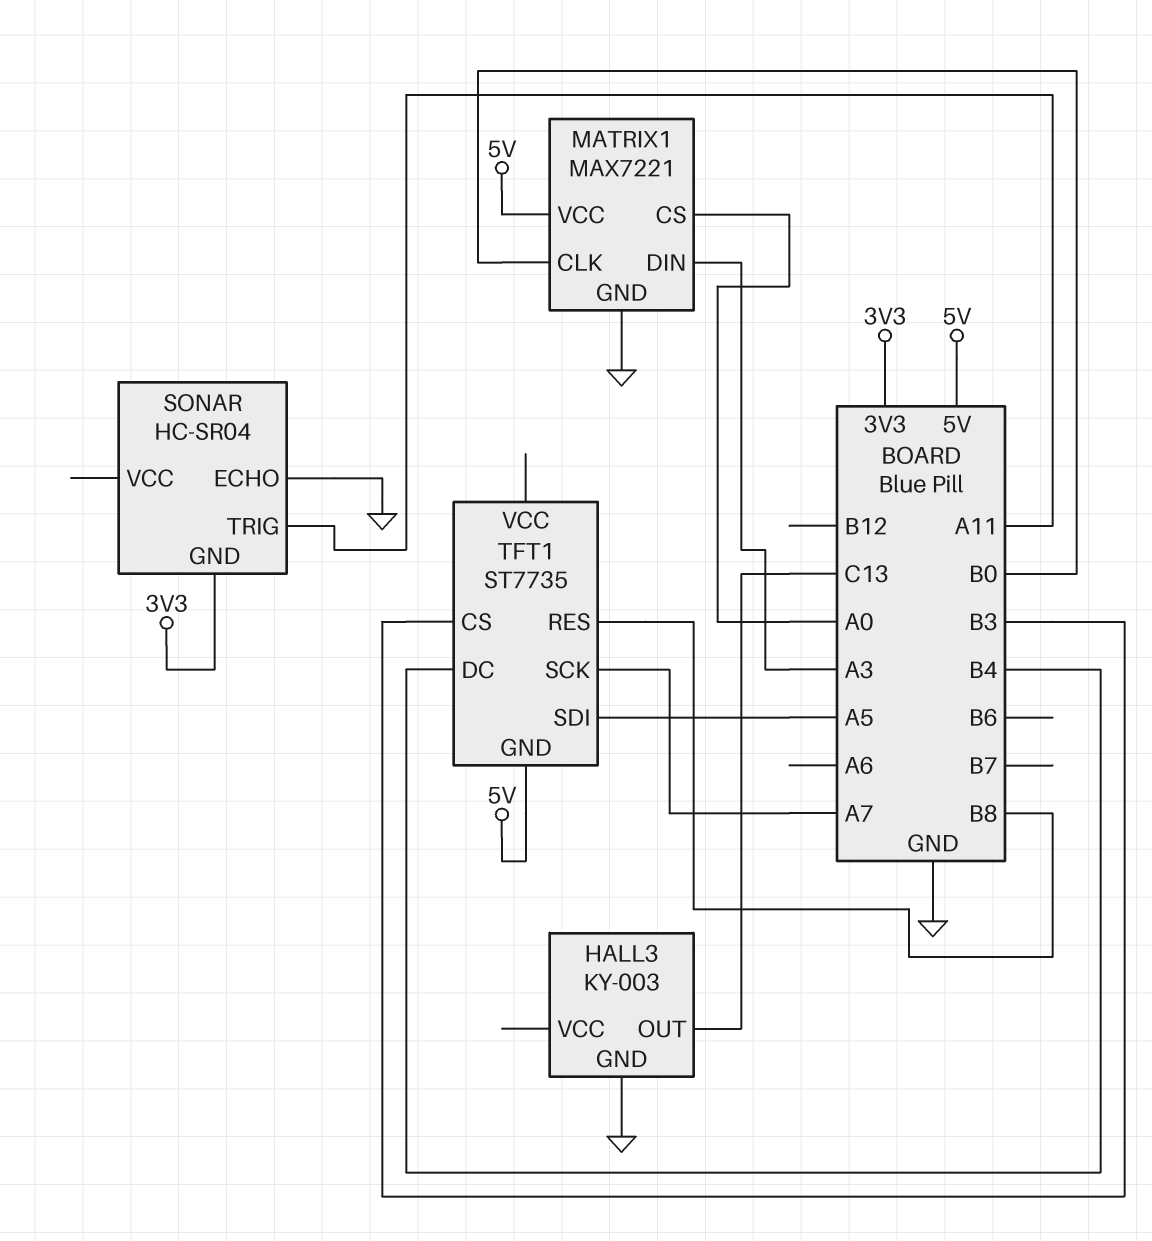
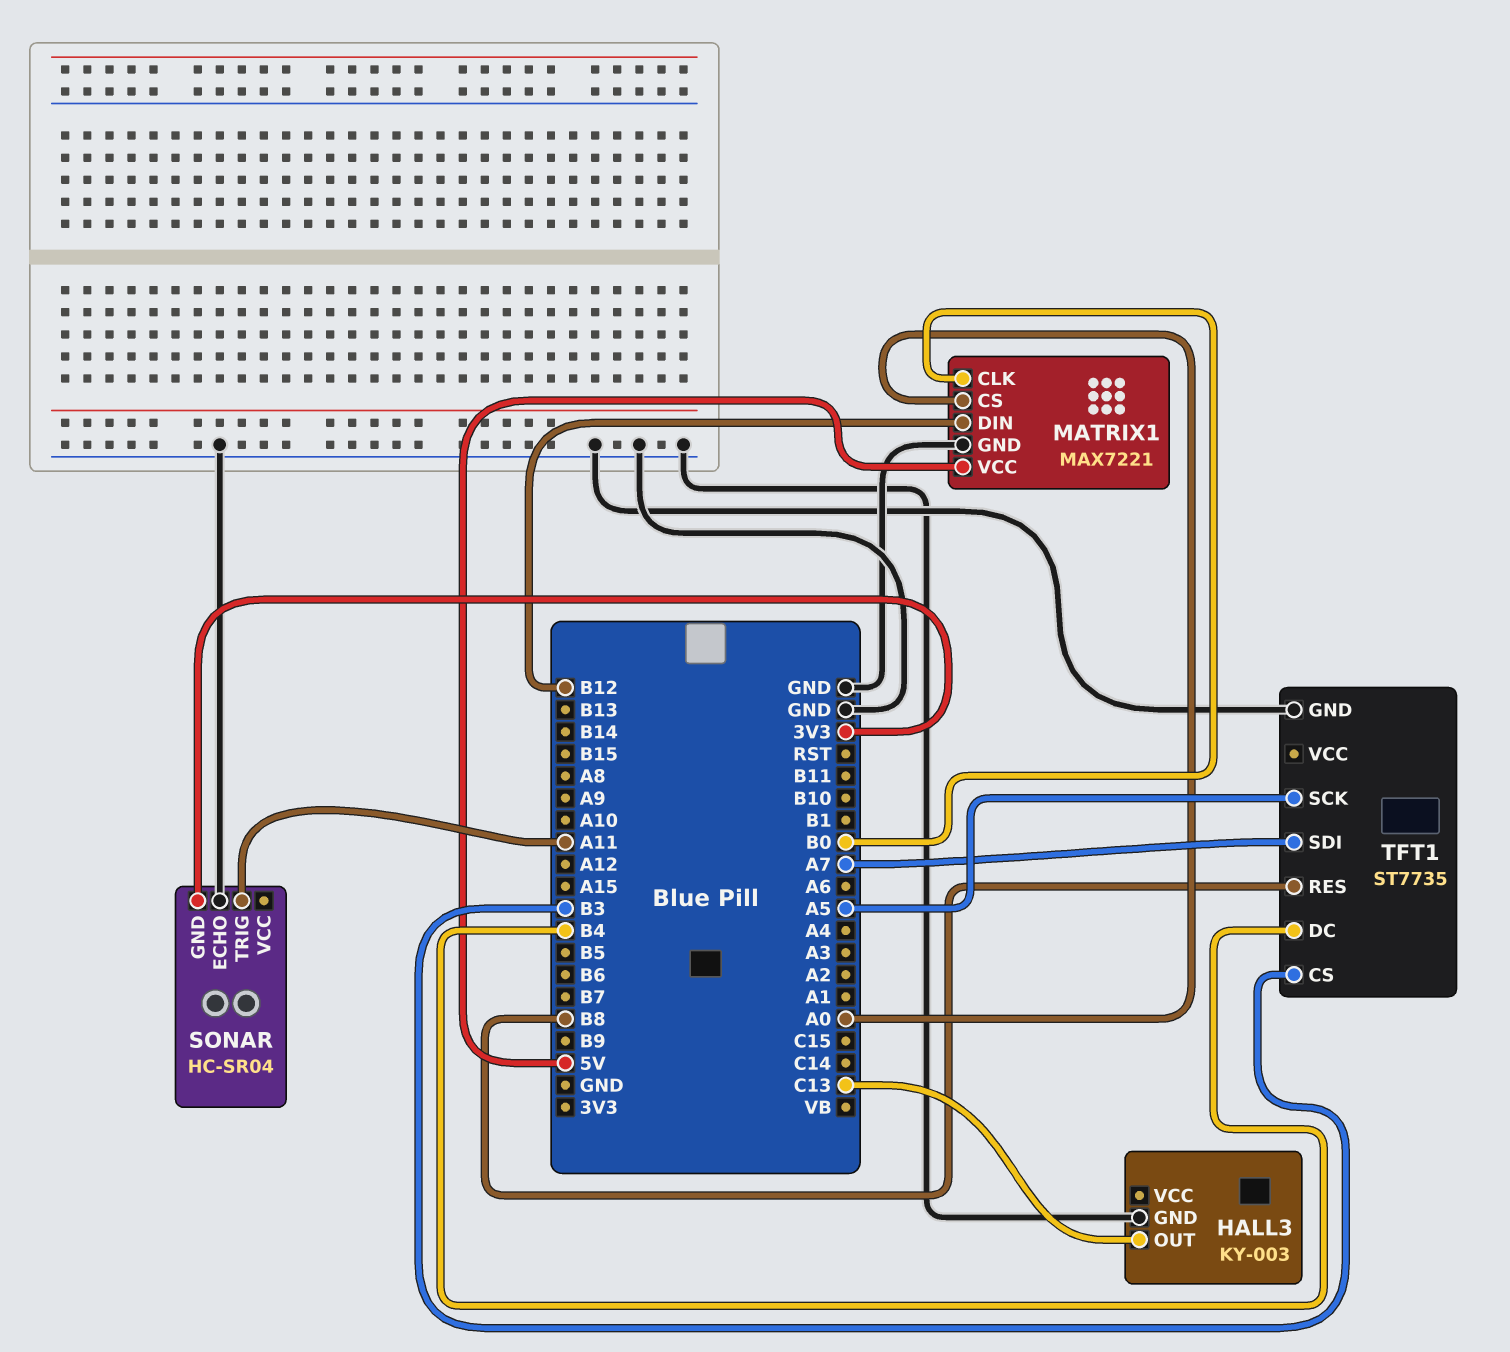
MATRIX1 pin DIN: A3 -> B12
TFT1 pin GND: 5V -> GND
TFT1 pin SCK: A7 -> A5
TFT1 pin SDI: A5 -> A7

